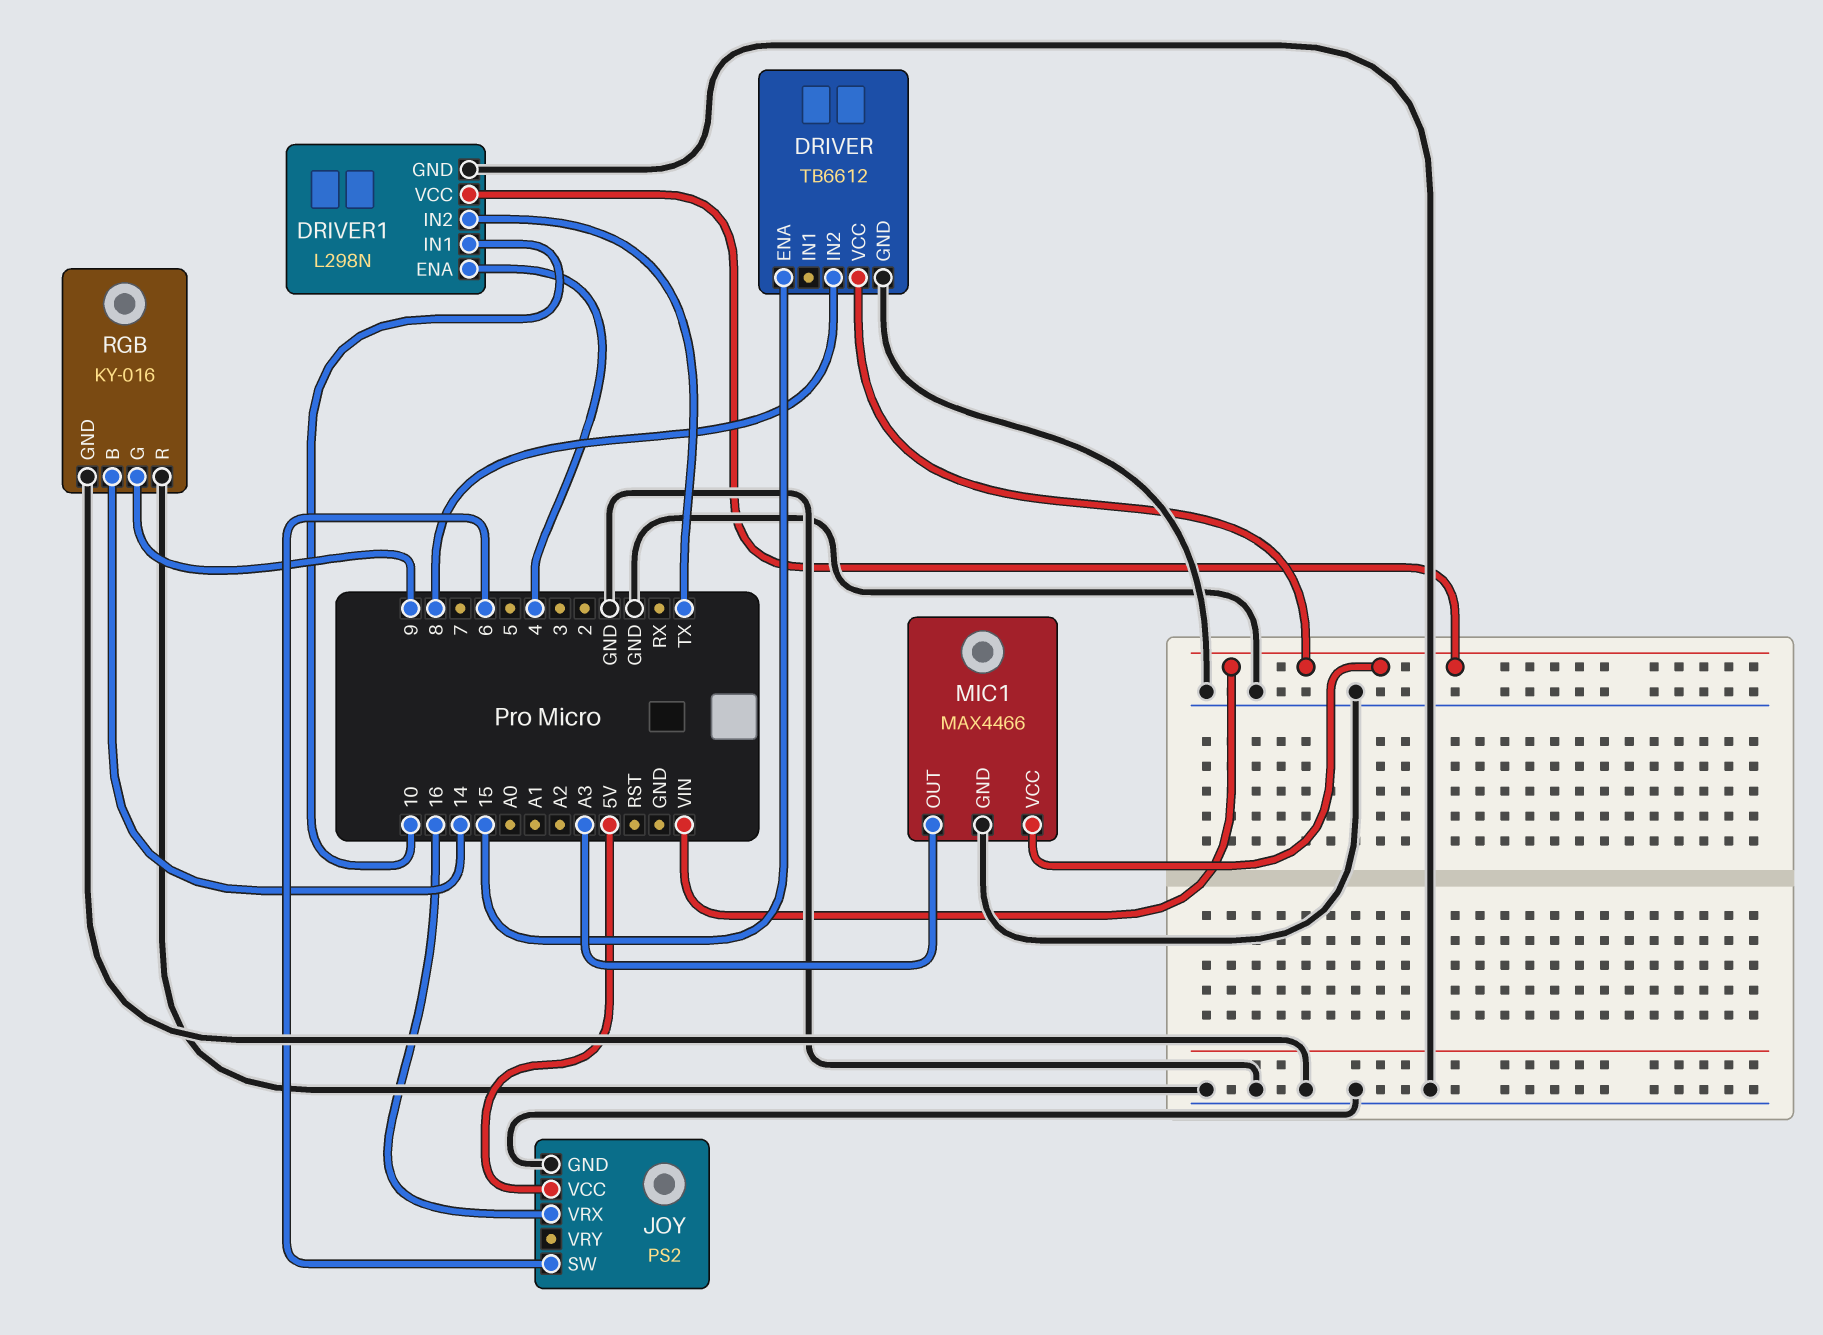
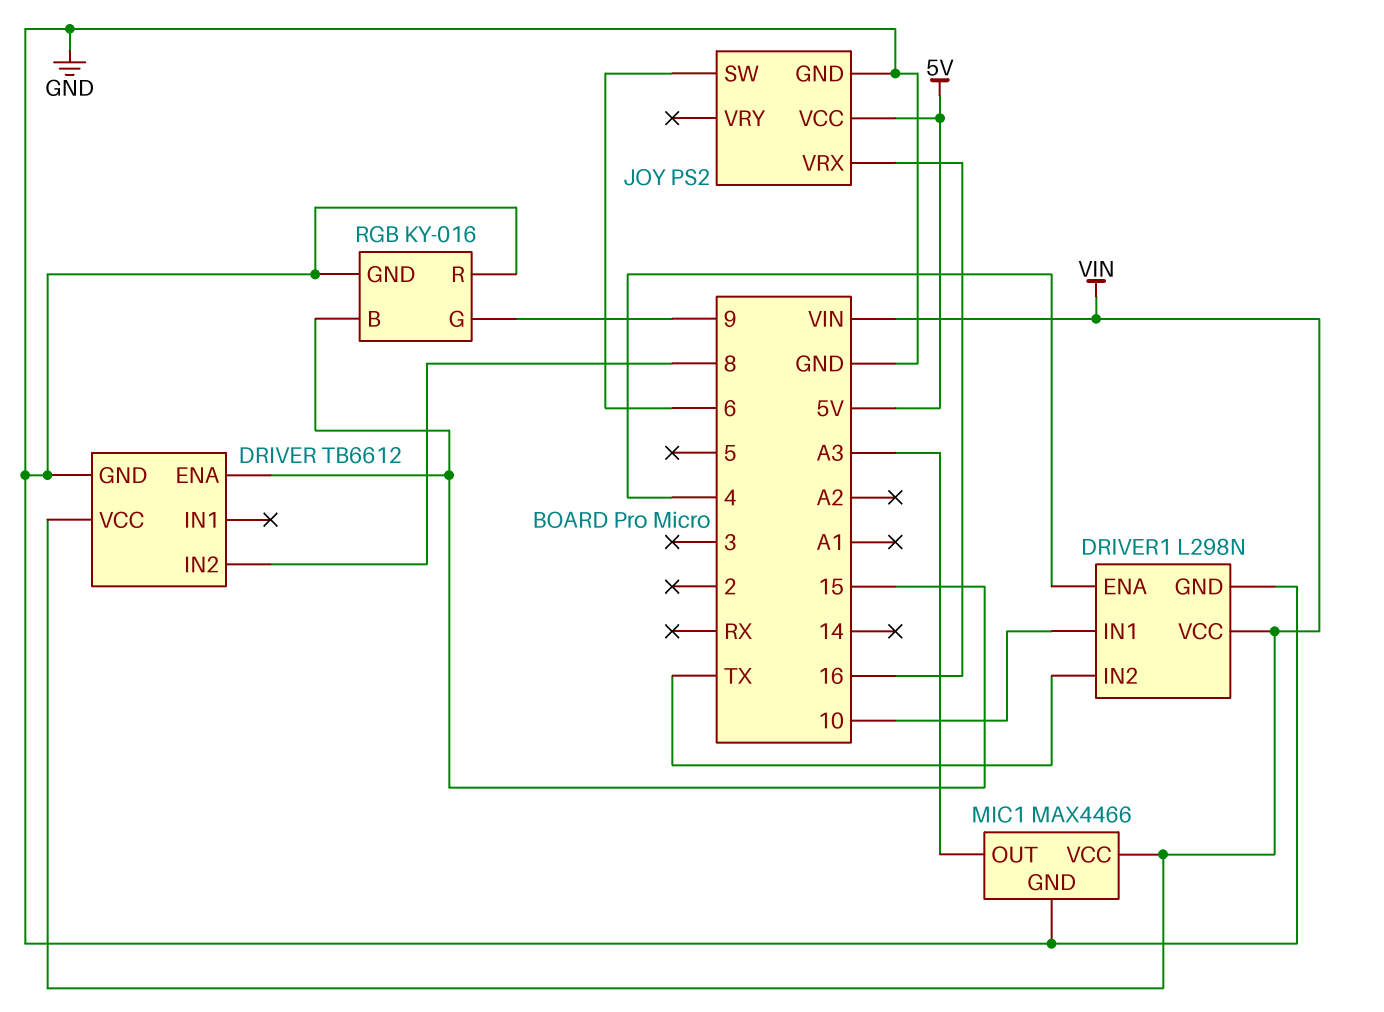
RGB pin B: 14 -> 15

